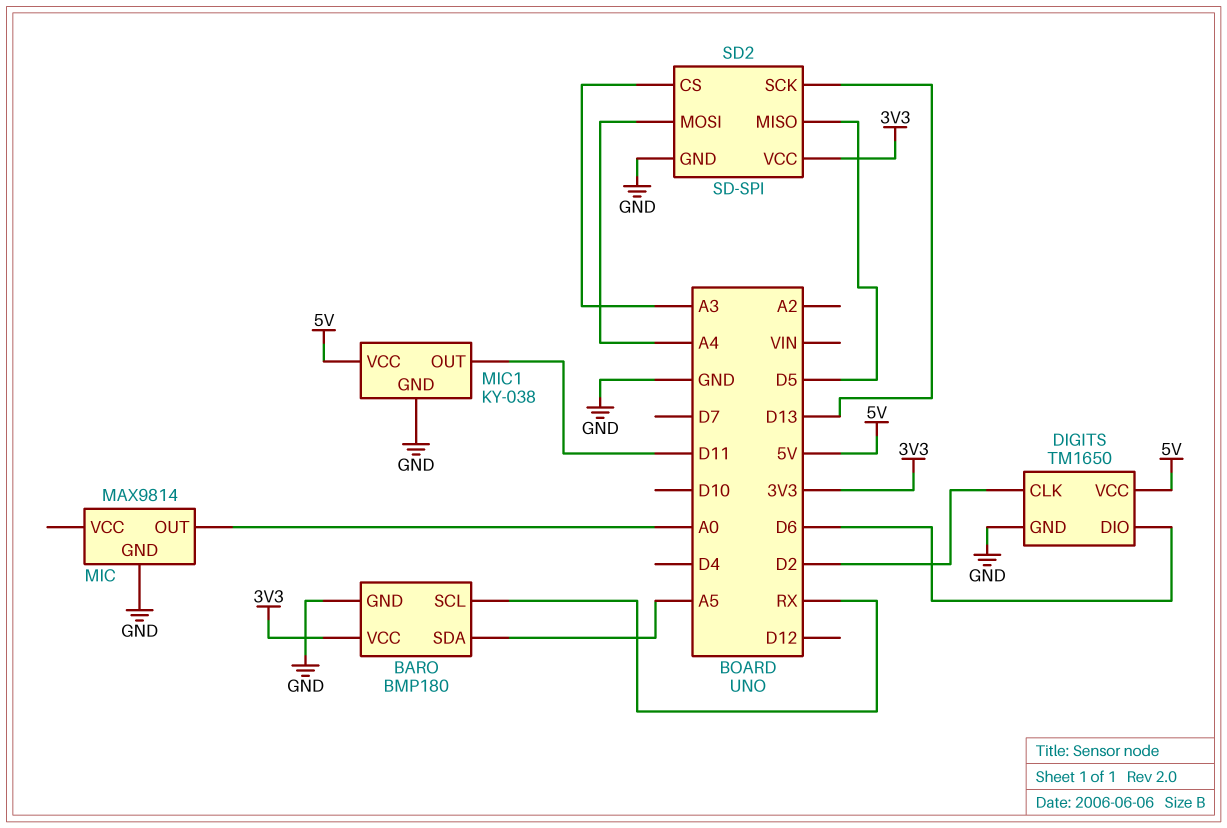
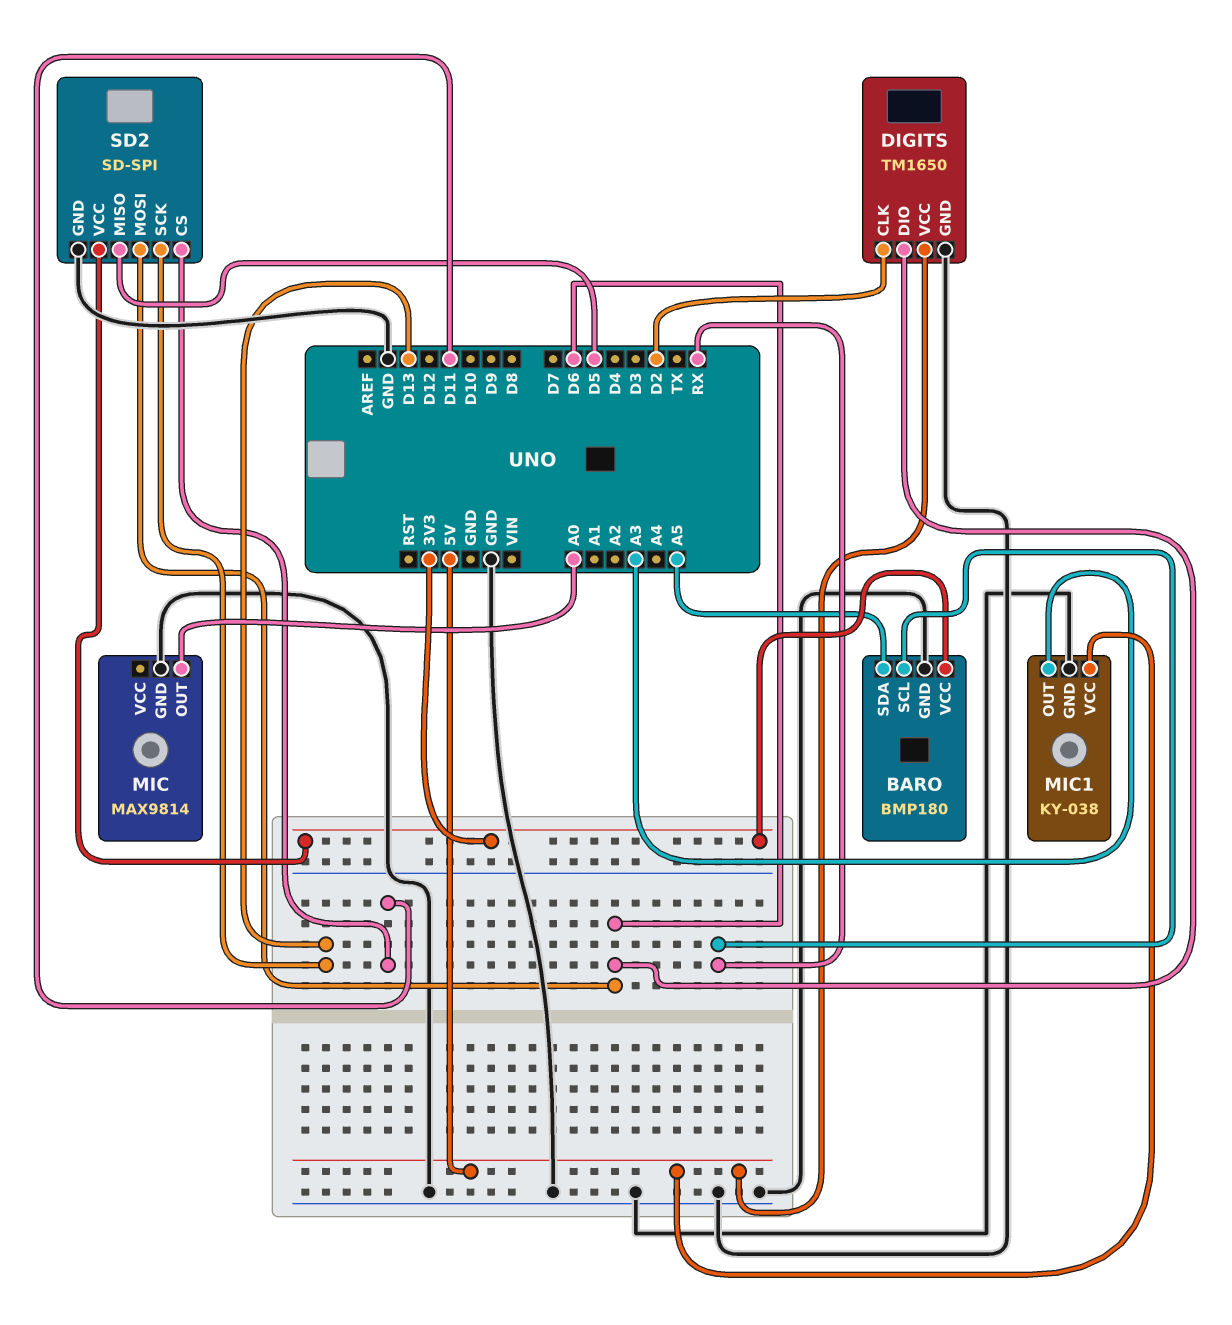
MIC1 pin OUT: D11 -> A3
SD2 pin CS: A3 -> D11
SD2 pin MOSI: A4 -> D6

